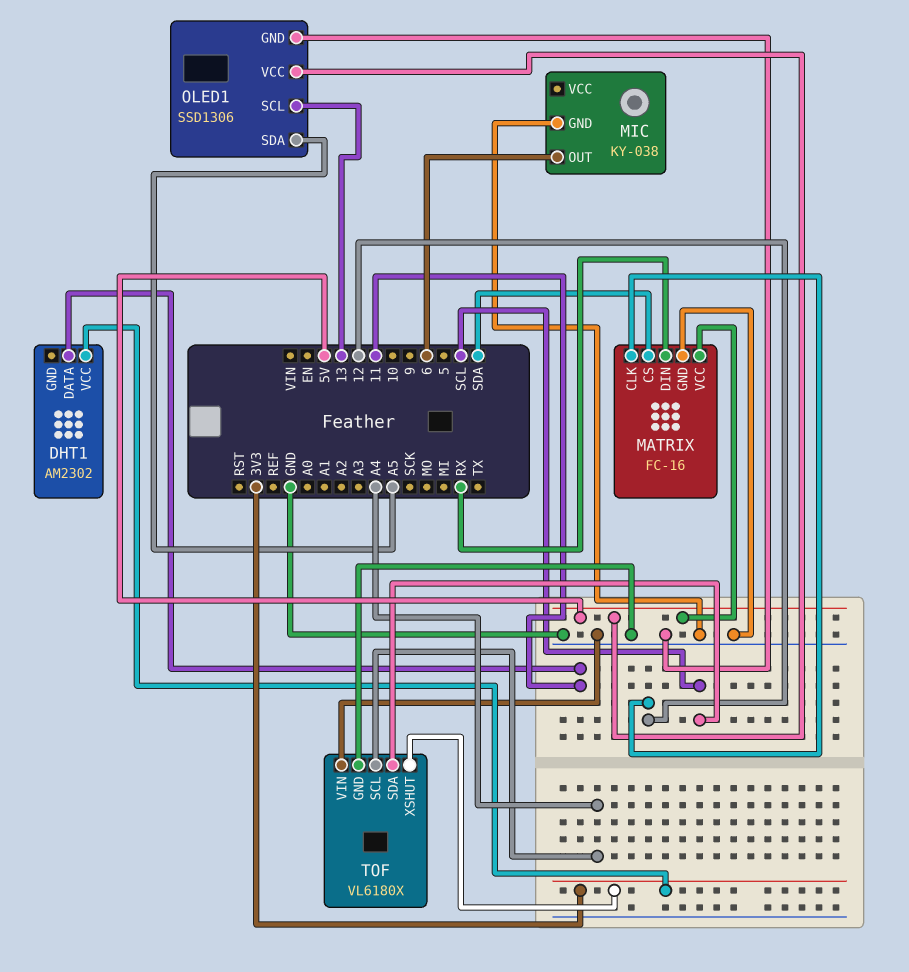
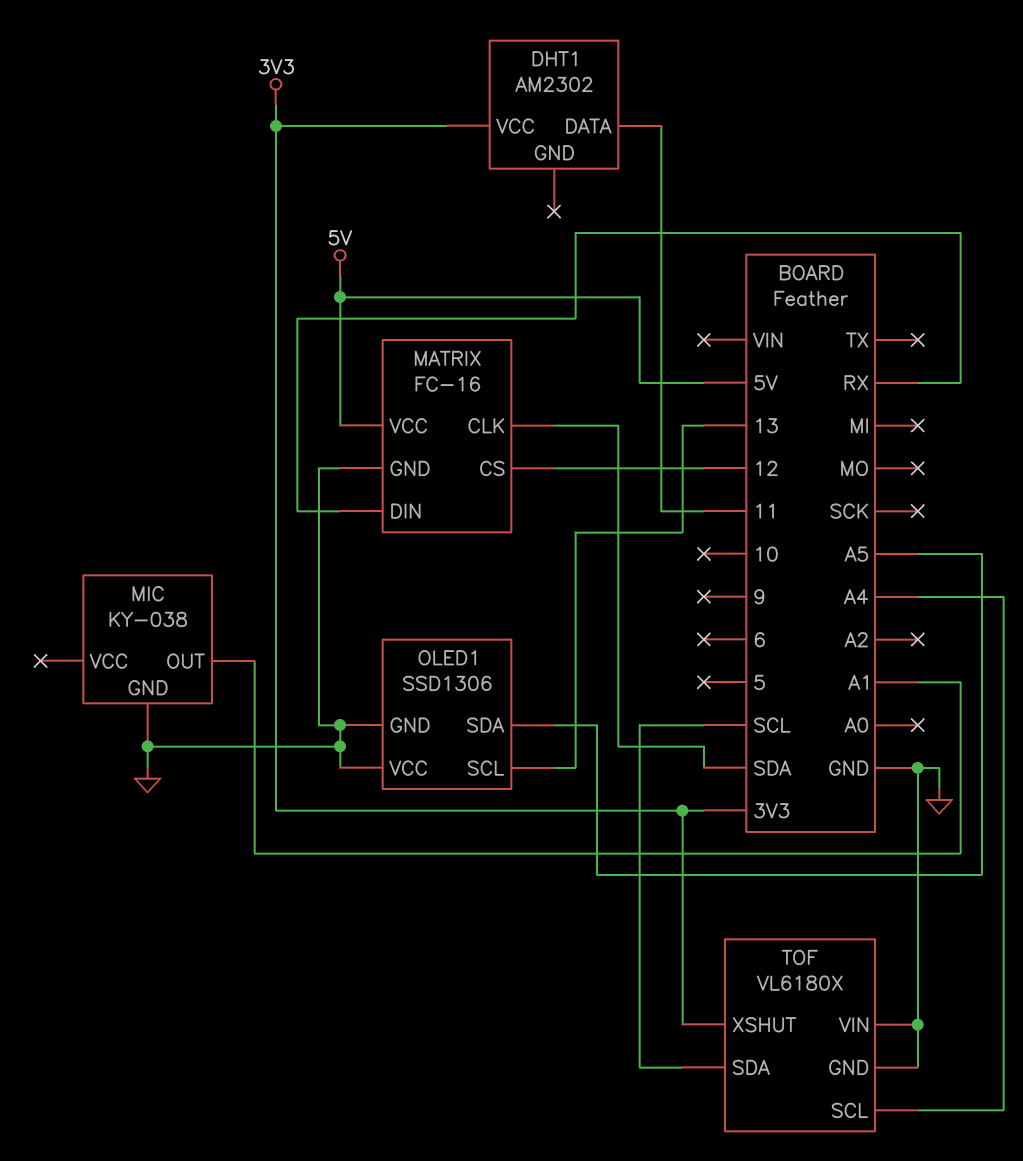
MATRIX pin CLK: 12 -> SDA
MATRIX pin CS: SDA -> 12
MIC pin OUT: 6 -> A1
OLED1 pin VCC: 5V -> GND

